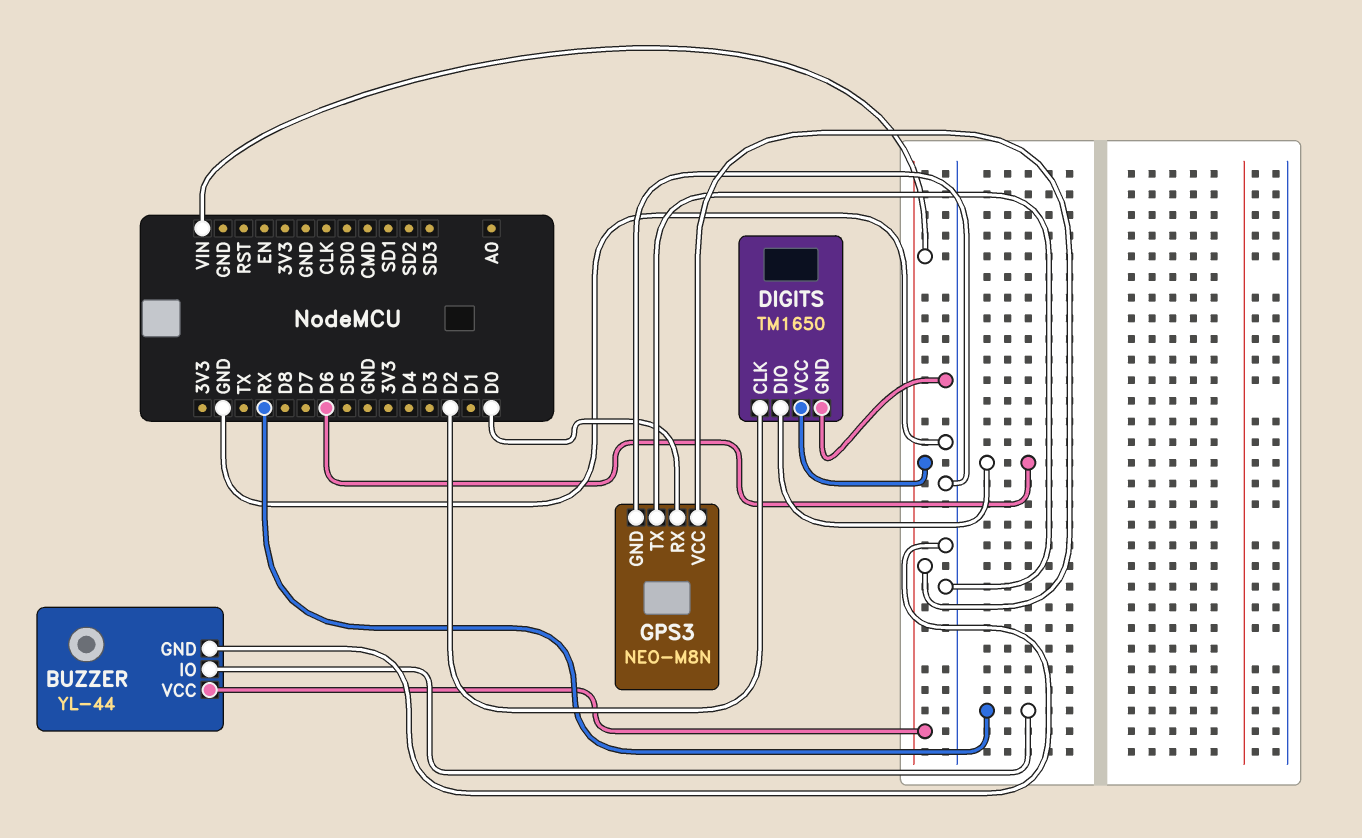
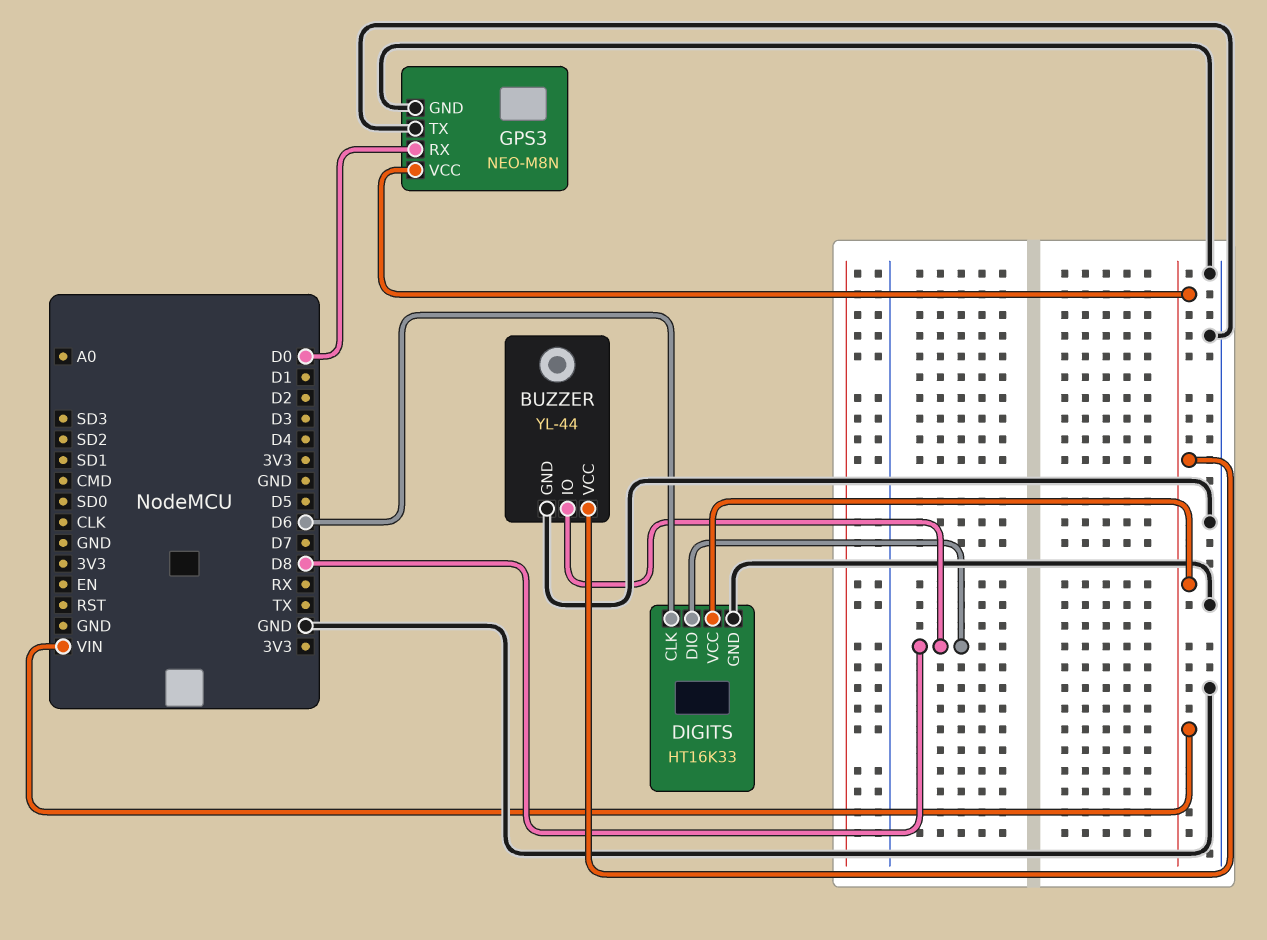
BUZZER pin IO: RX -> D8
DIGITS: TM1650 -> HT16K33
DIGITS pin CLK: D2 -> D6
DIGITS pin DIO: D6 -> D8

